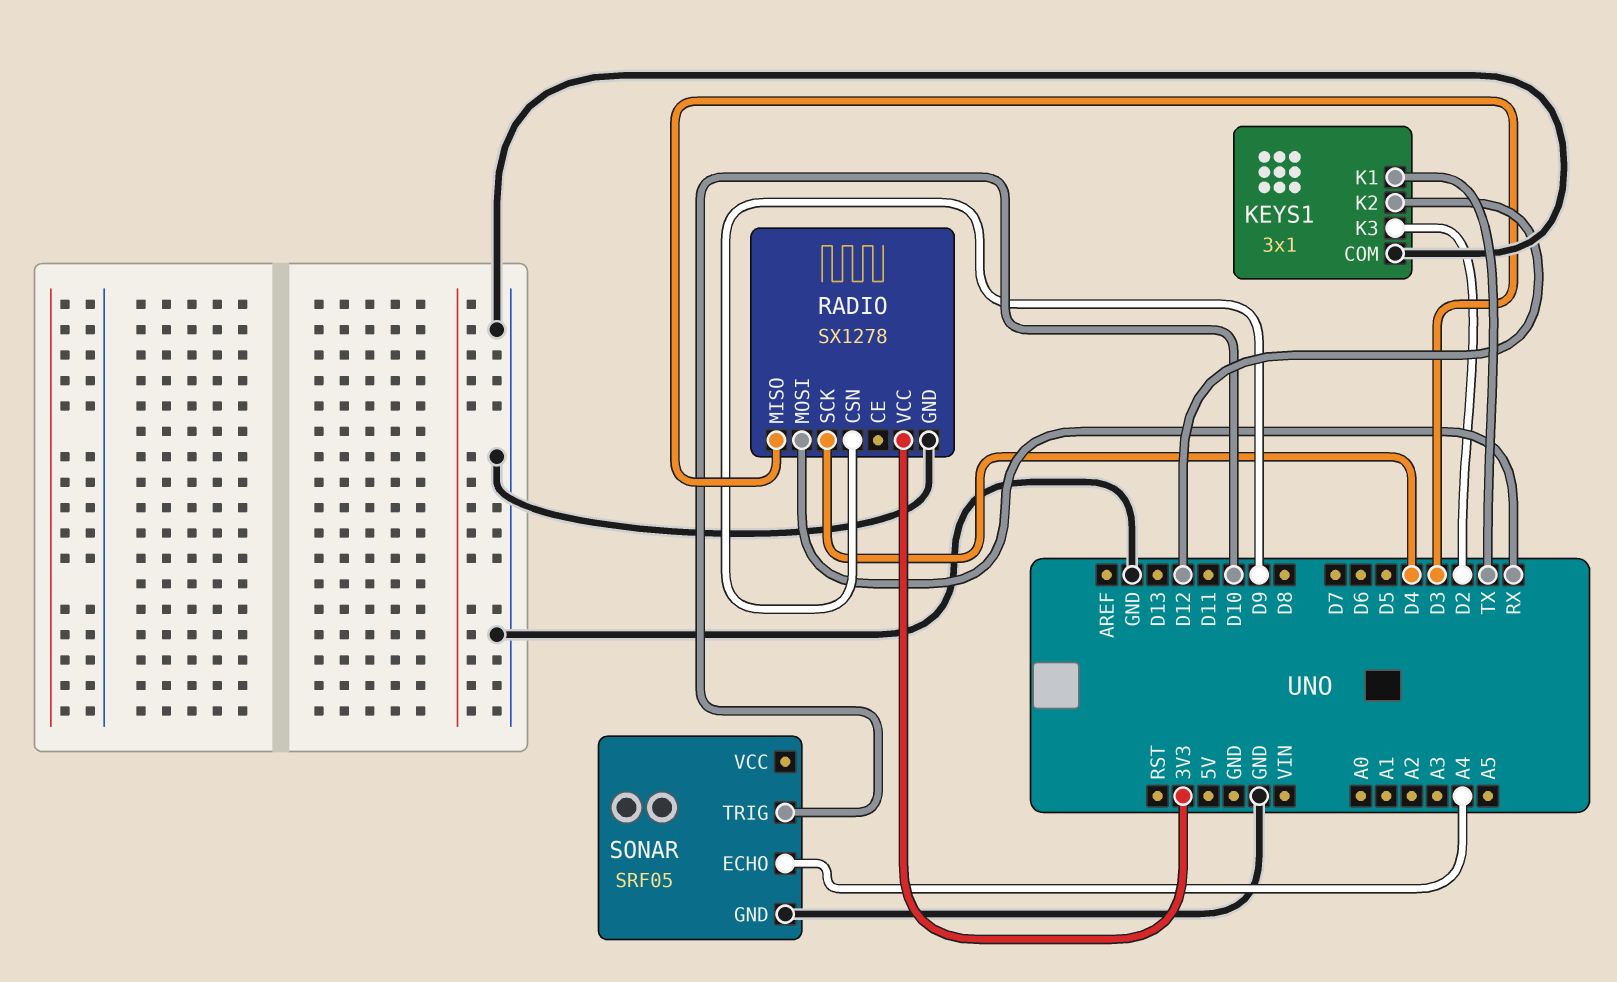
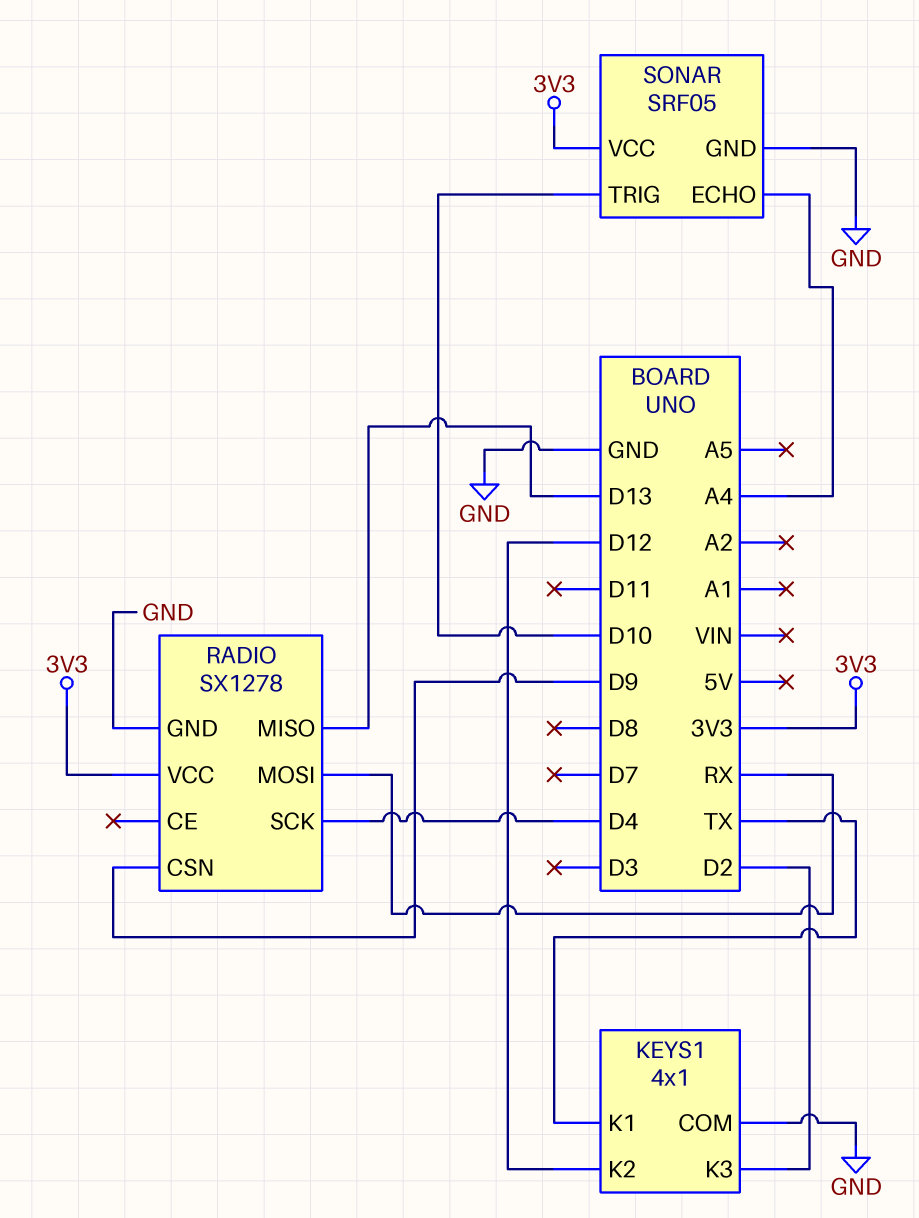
KEYS1: 3x1 -> 4x1
RADIO pin MISO: D3 -> D13
SONAR pin VCC: none -> 3V3

